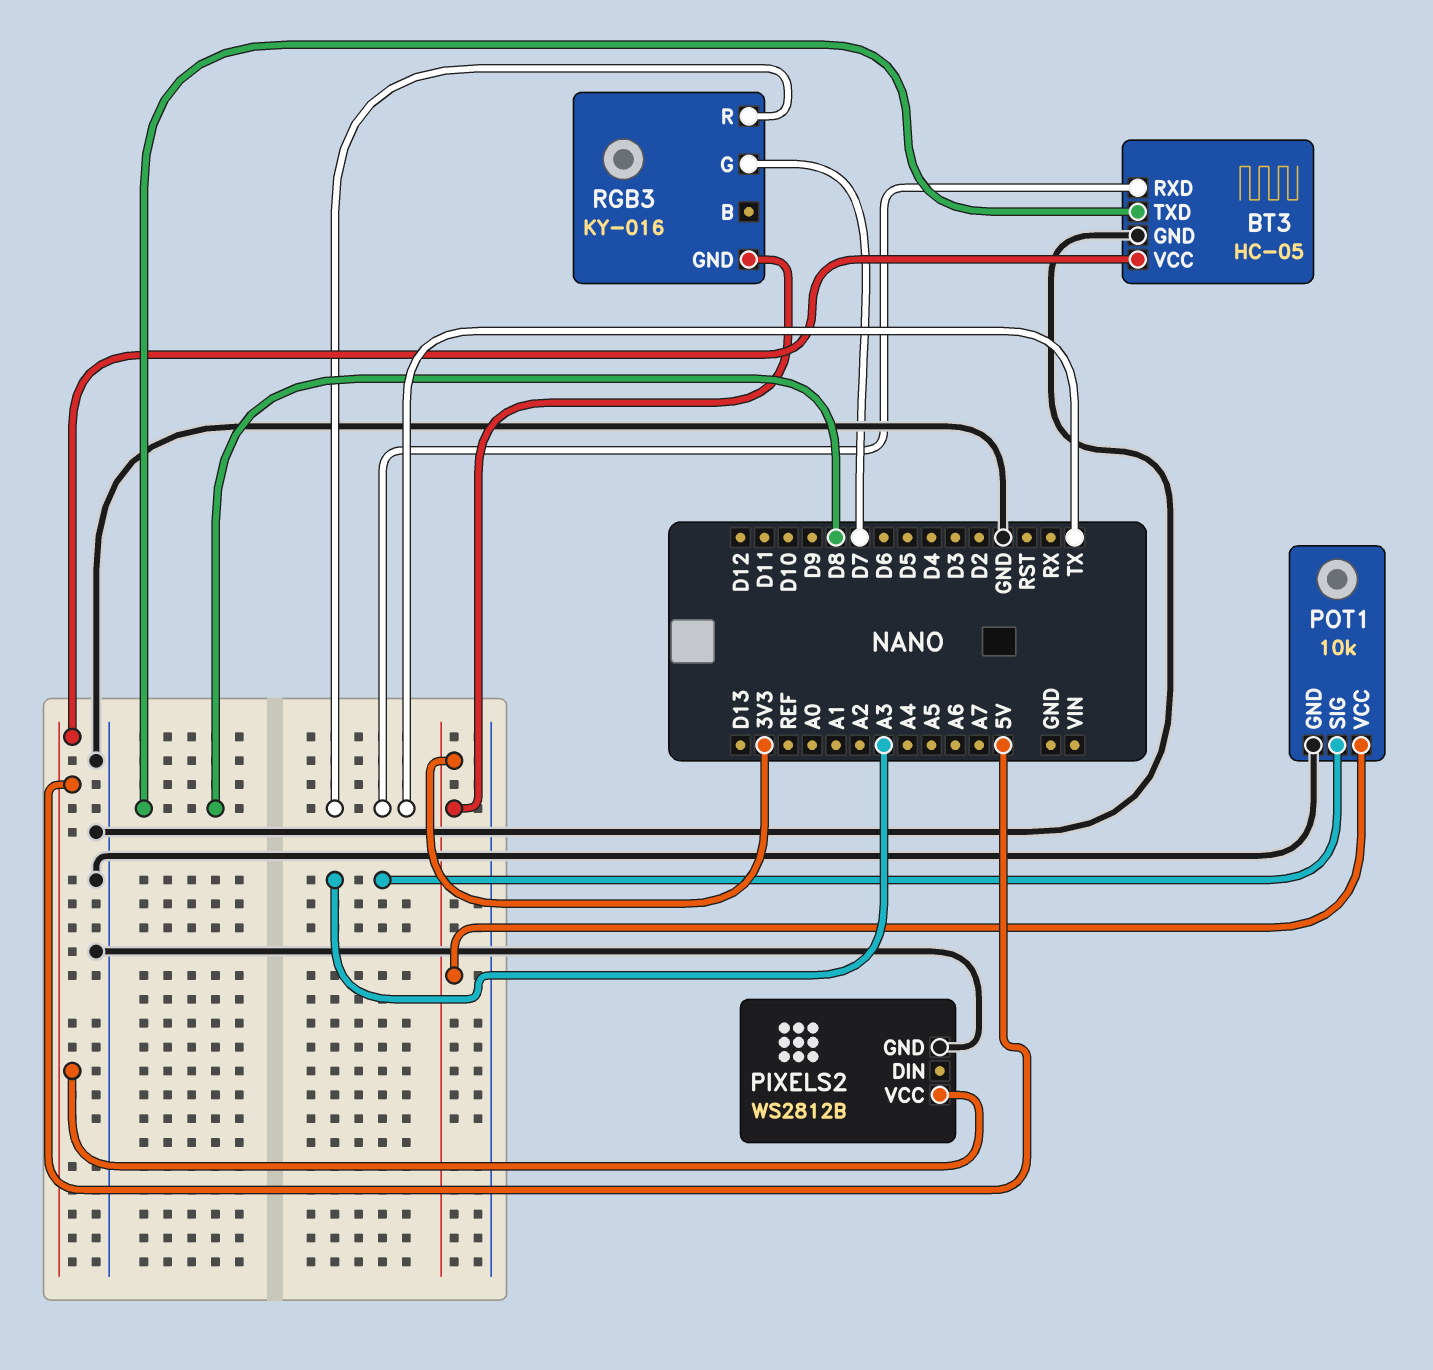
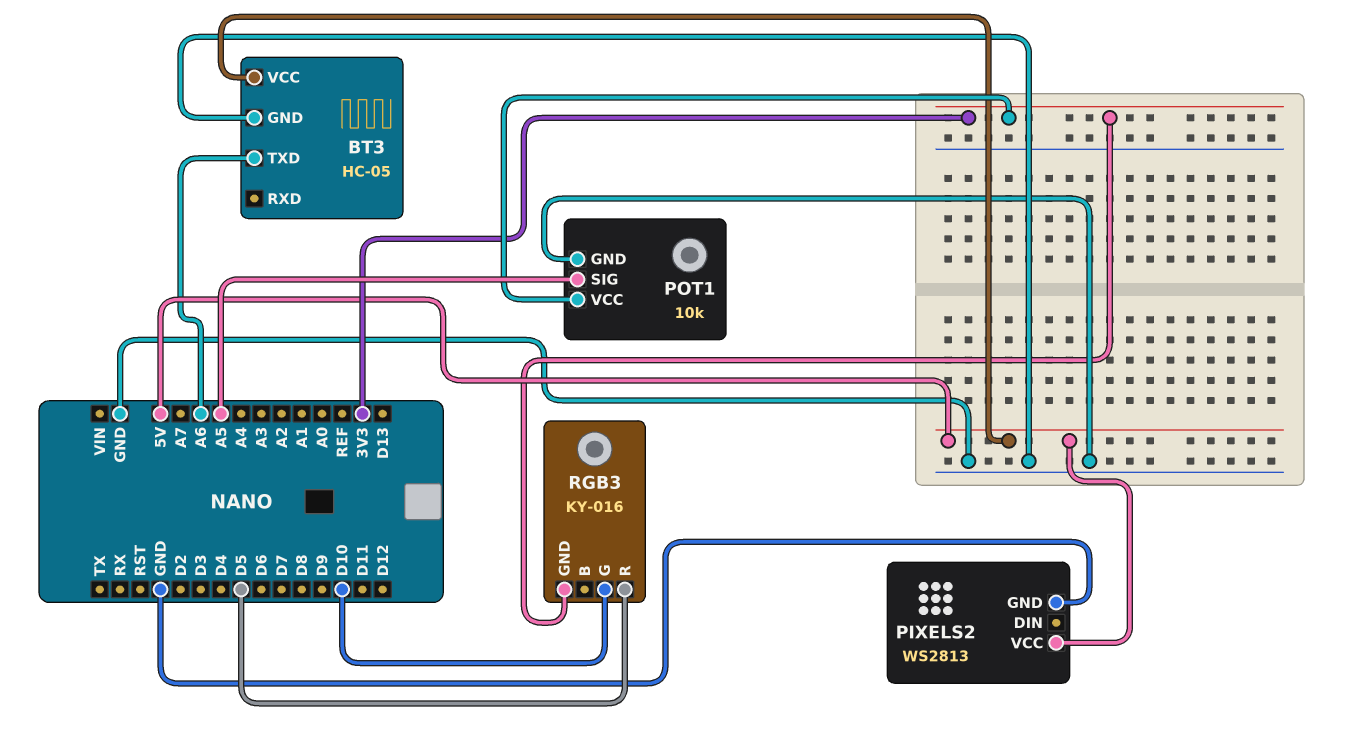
BT3 pin RXD: TX -> none
BT3 pin TXD: D8 -> A6
PIXELS2: WS2812B -> WS2813
POT1 pin SIG: A3 -> A5
RGB3 pin G: D7 -> D10
RGB3 pin R: TX -> D5

